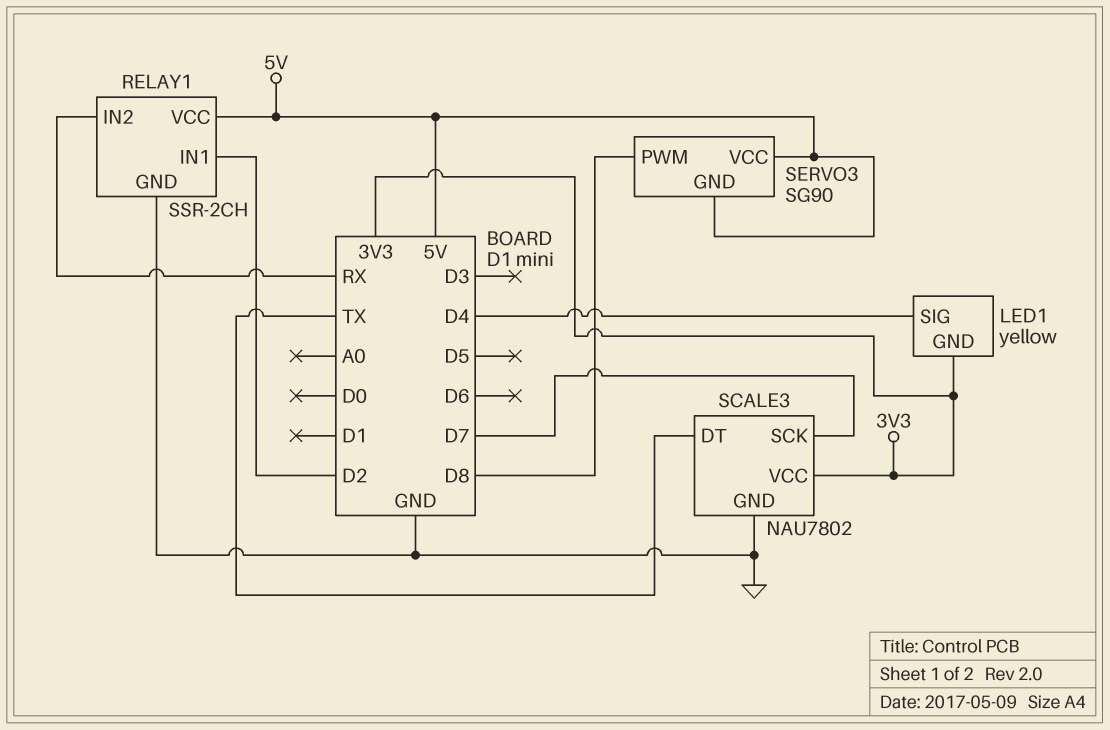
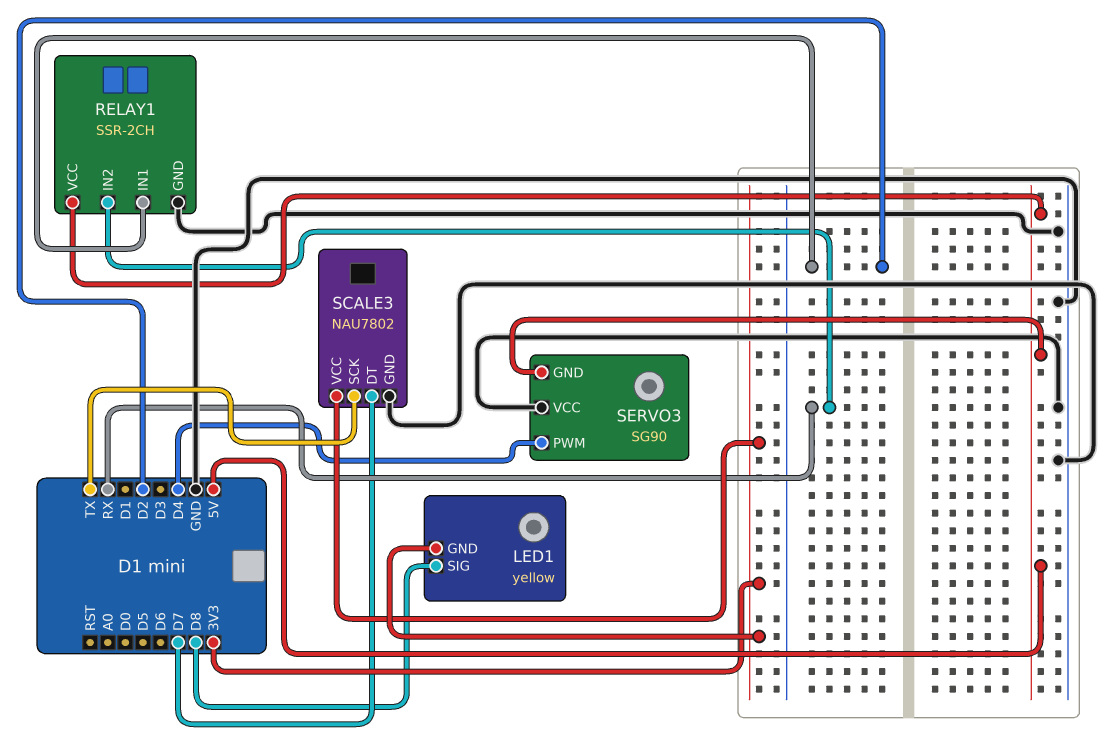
LED1 pin SIG: D4 -> D8
SCALE3 pin DT: TX -> D7
SCALE3 pin SCK: D7 -> TX
SERVO3 pin PWM: D8 -> D4
SERVO3 pin VCC: 5V -> GND

